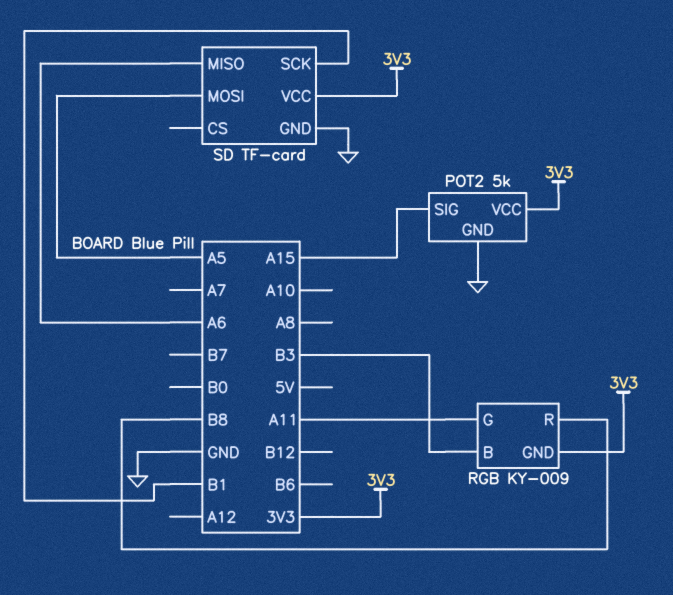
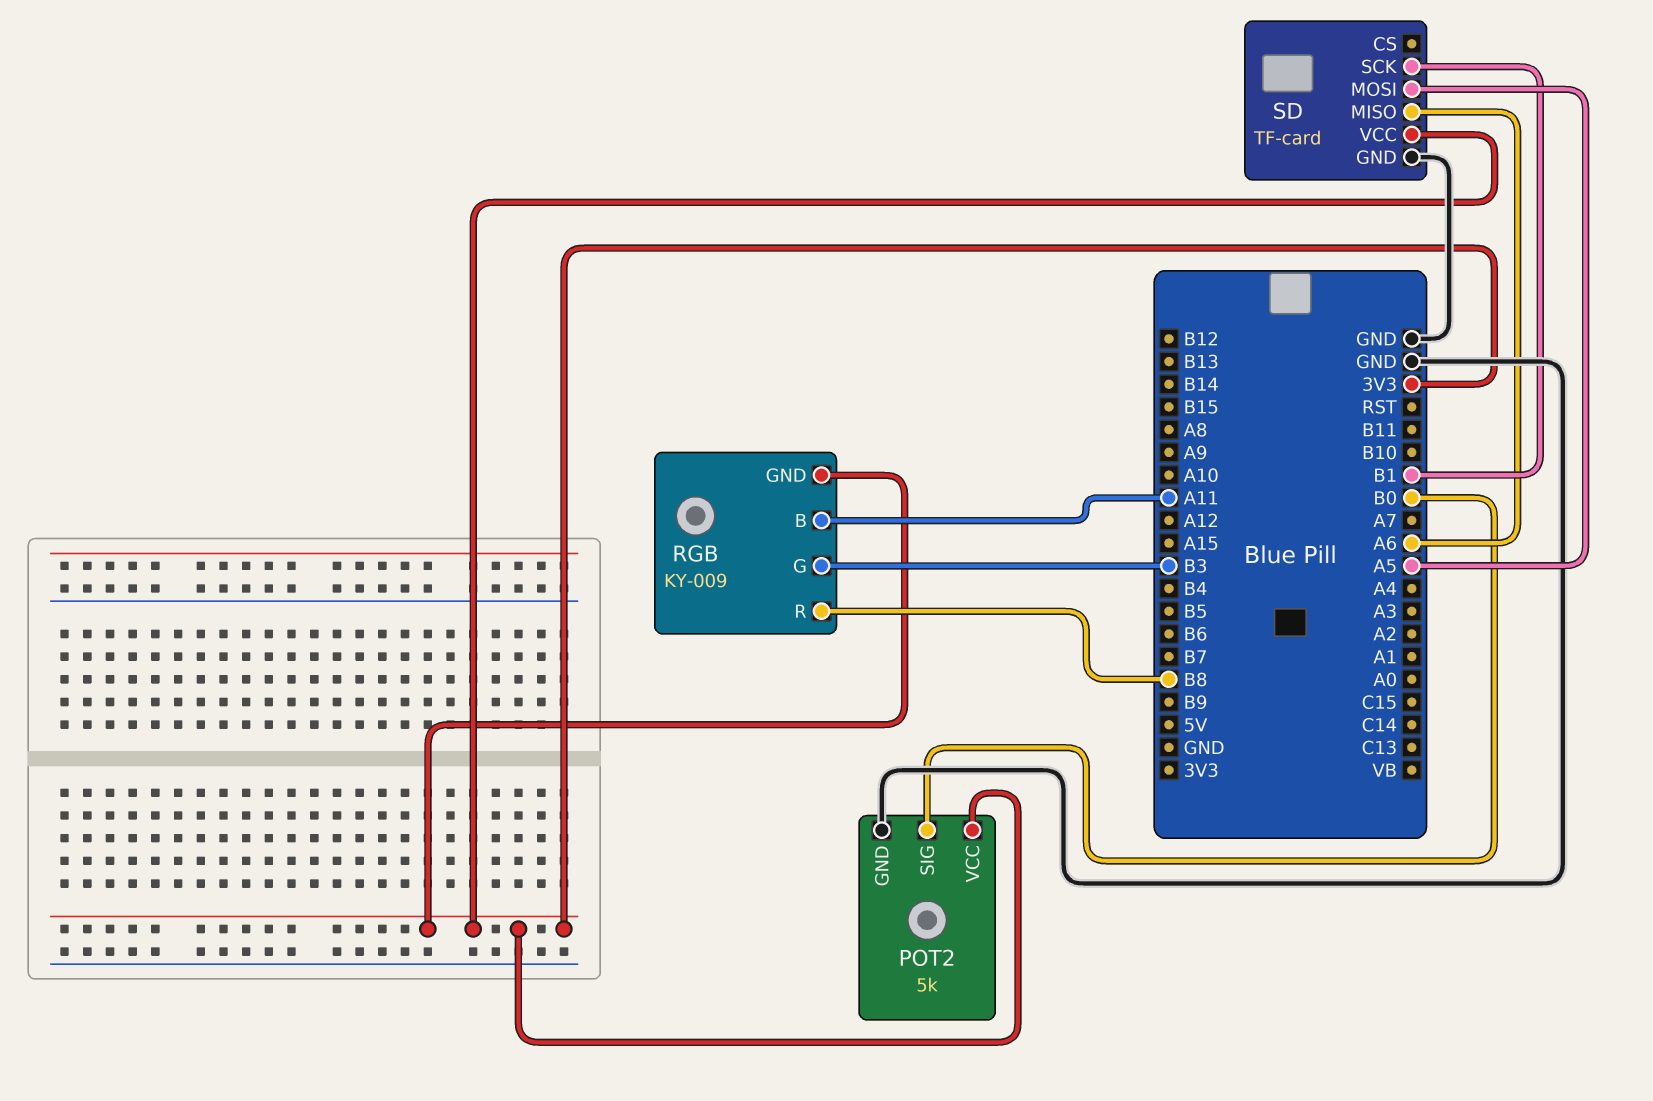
POT2 pin SIG: A15 -> B0
RGB pin B: B3 -> A11
RGB pin G: A11 -> B3

